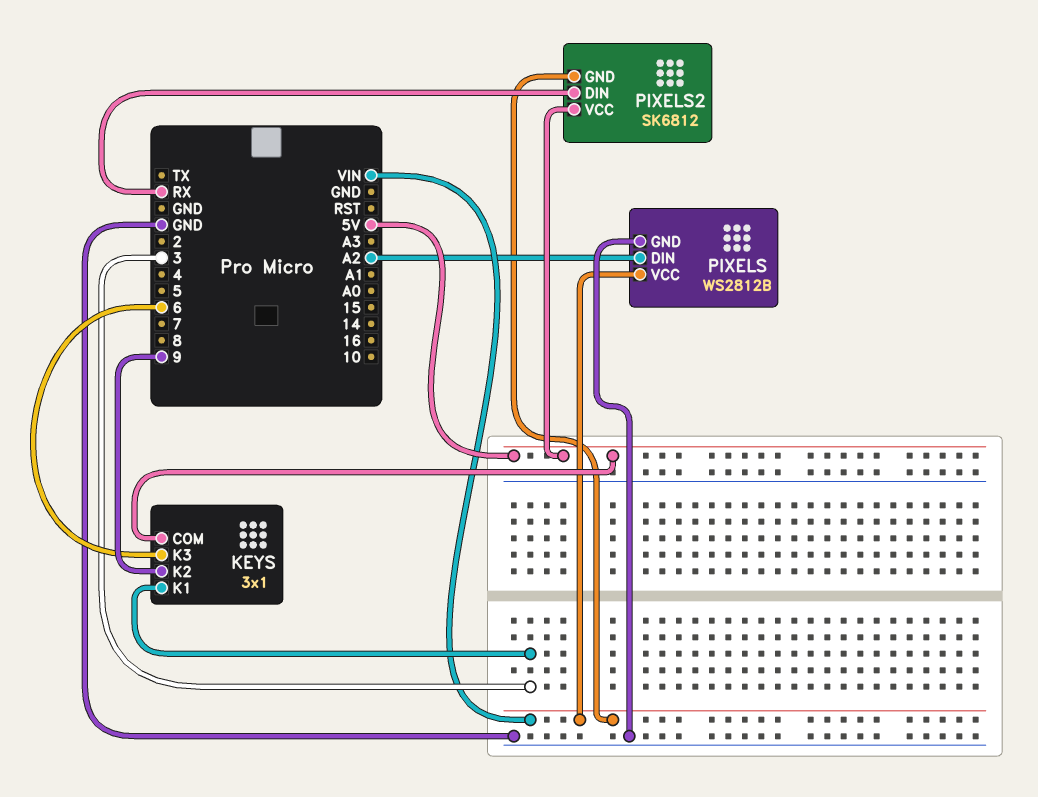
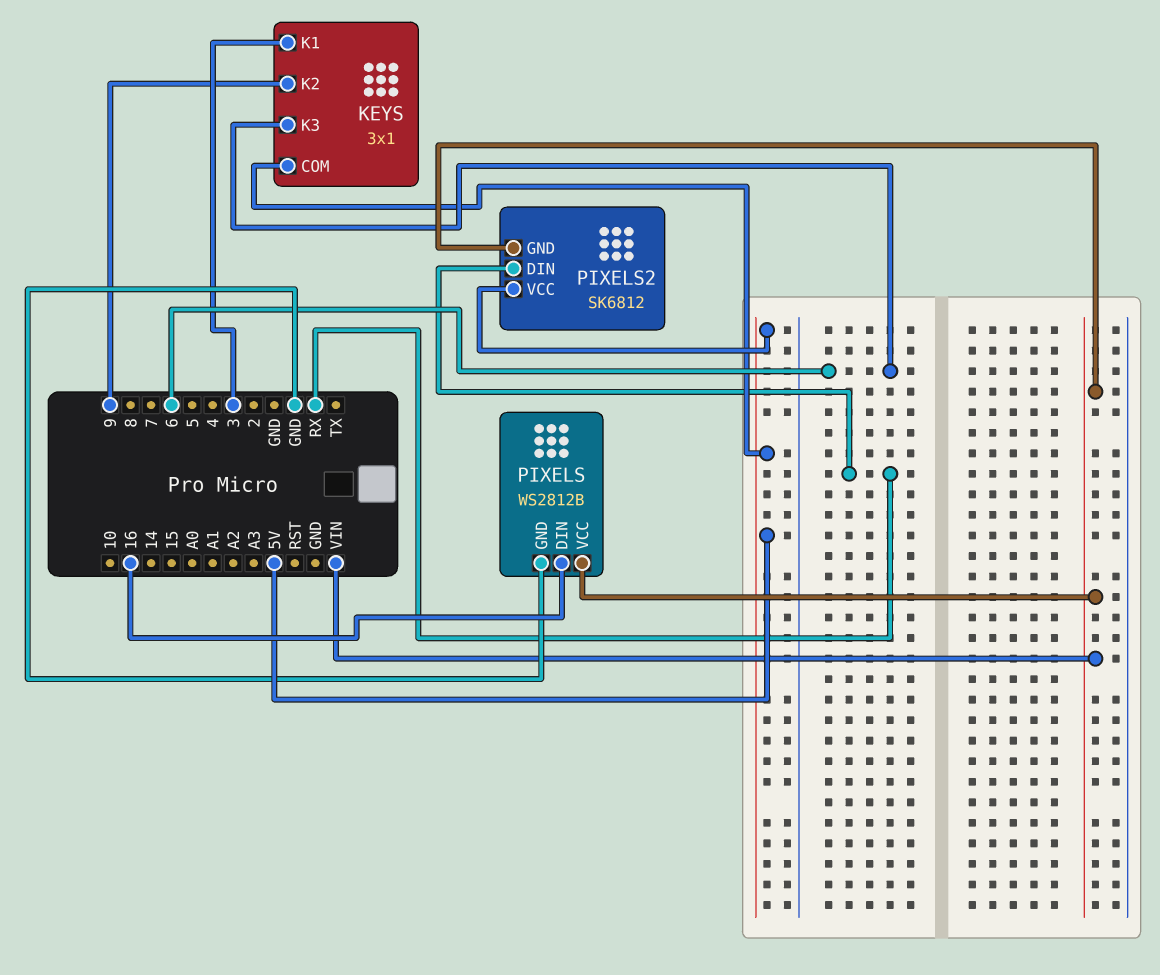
PIXELS pin DIN: A2 -> 16

